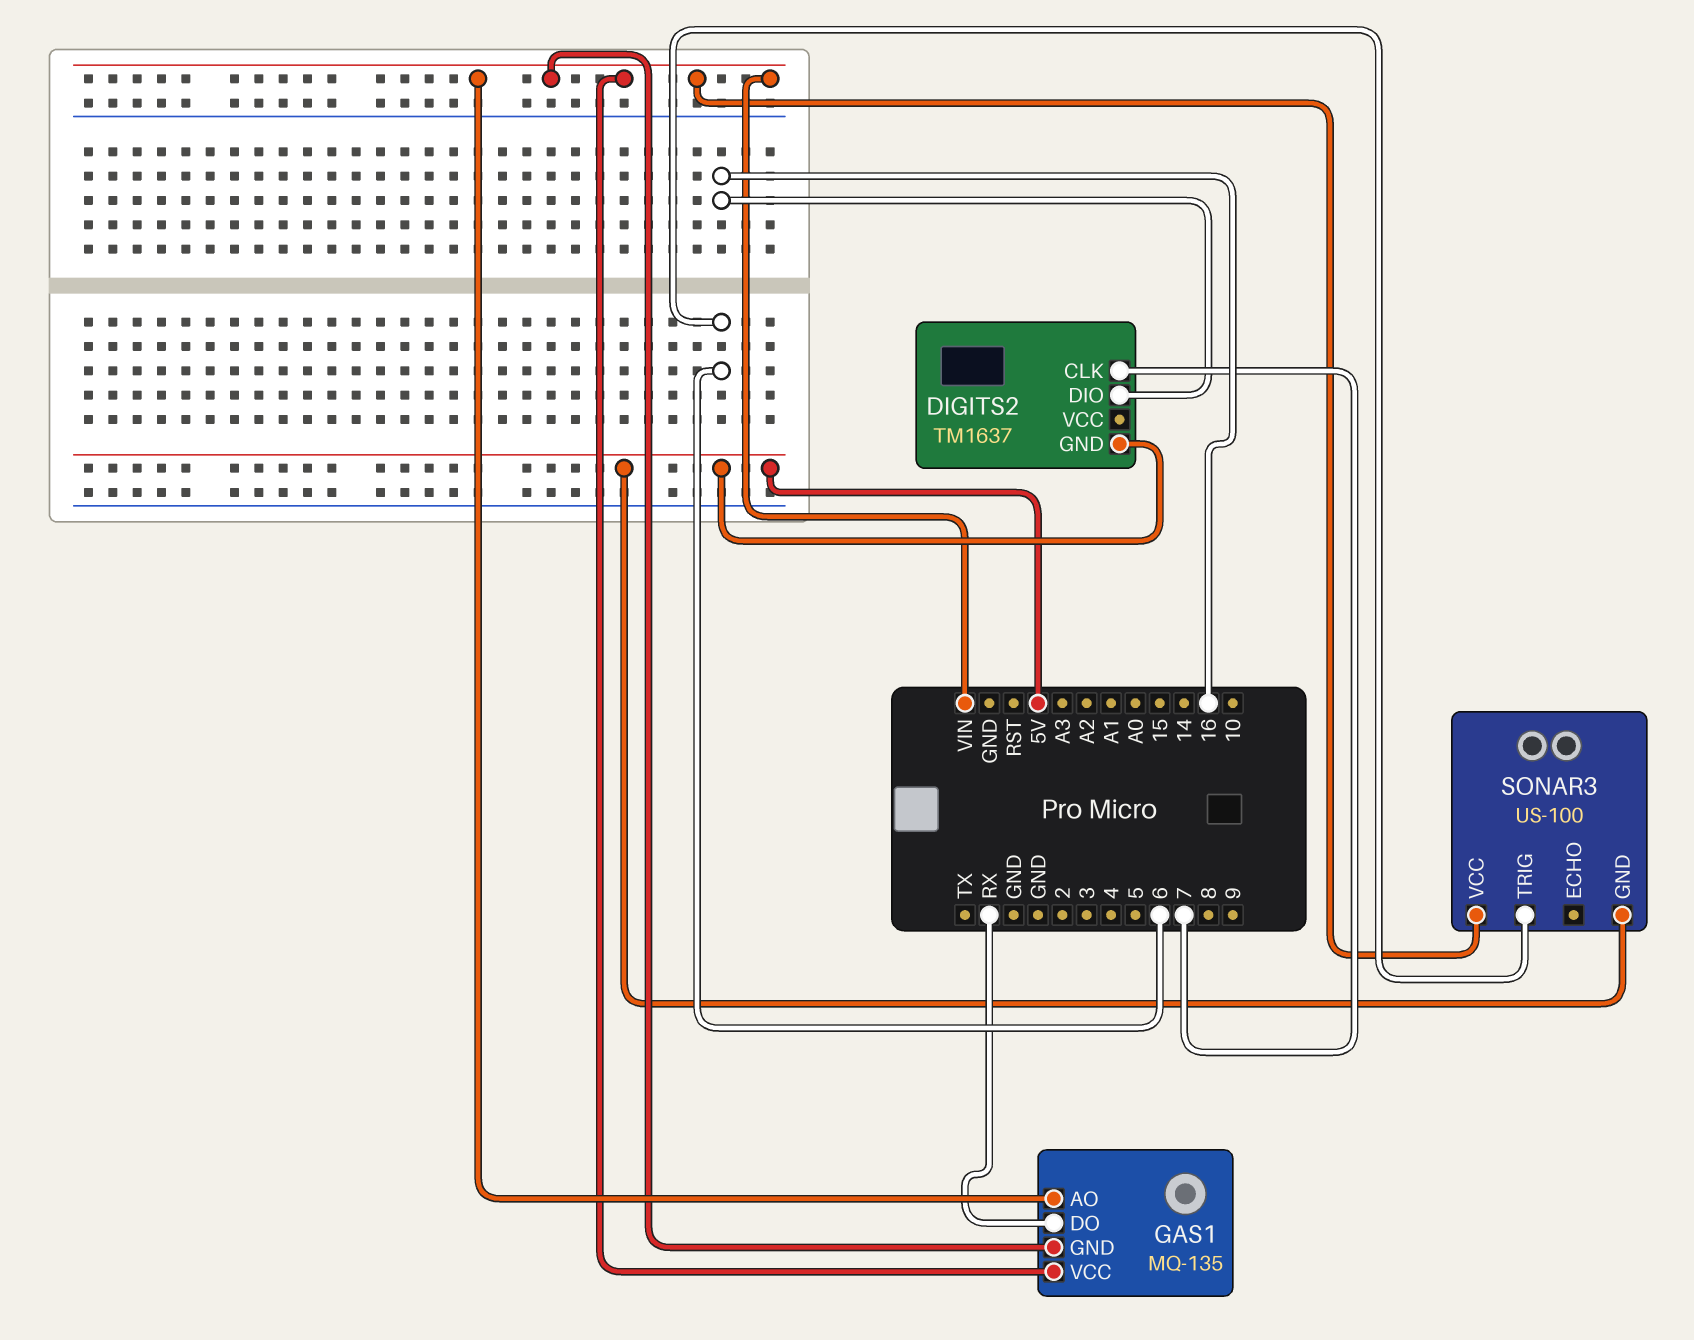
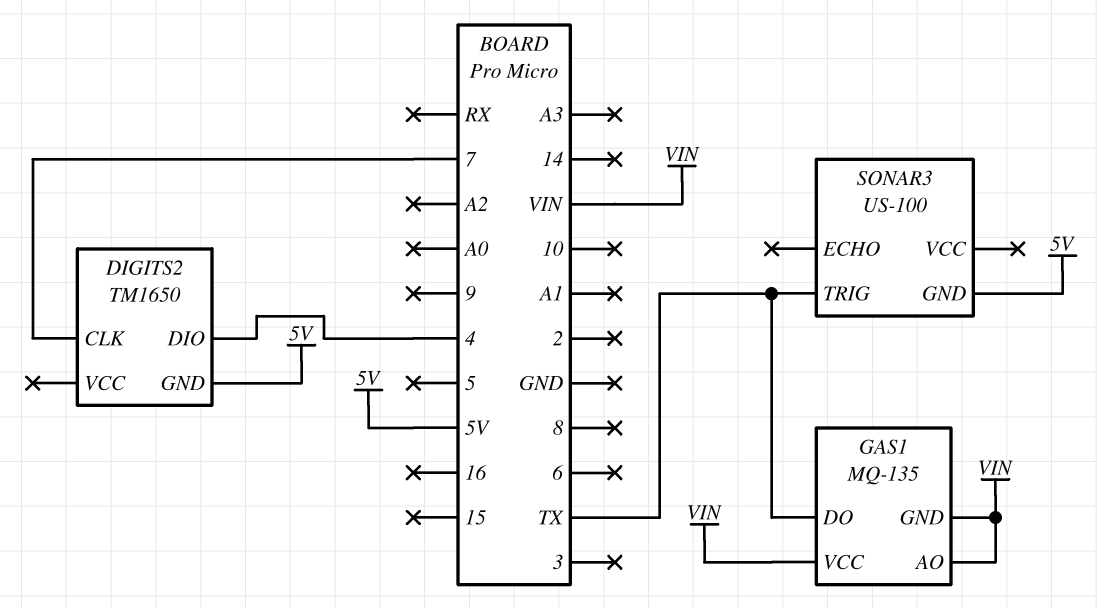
DIGITS2: TM1637 -> TM1650
DIGITS2 pin DIO: 16 -> 4
GAS1 pin DO: RX -> TX
SONAR3 pin TRIG: 6 -> TX
SONAR3 pin VCC: VIN -> none

